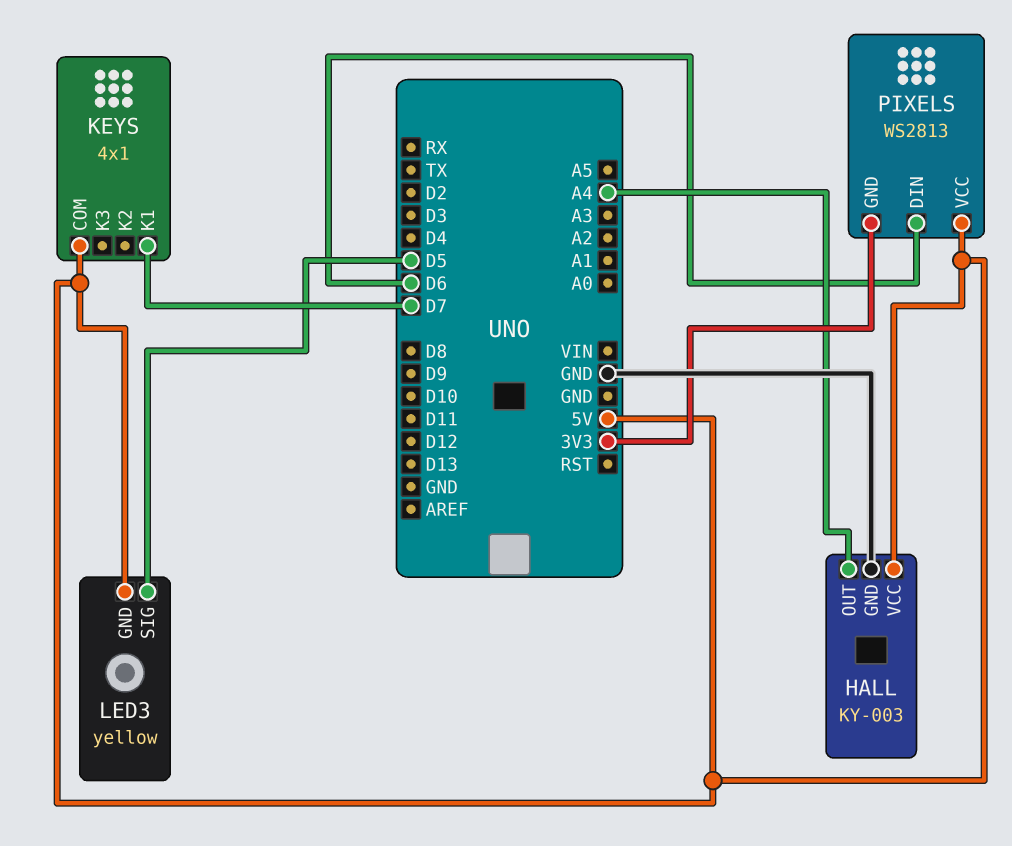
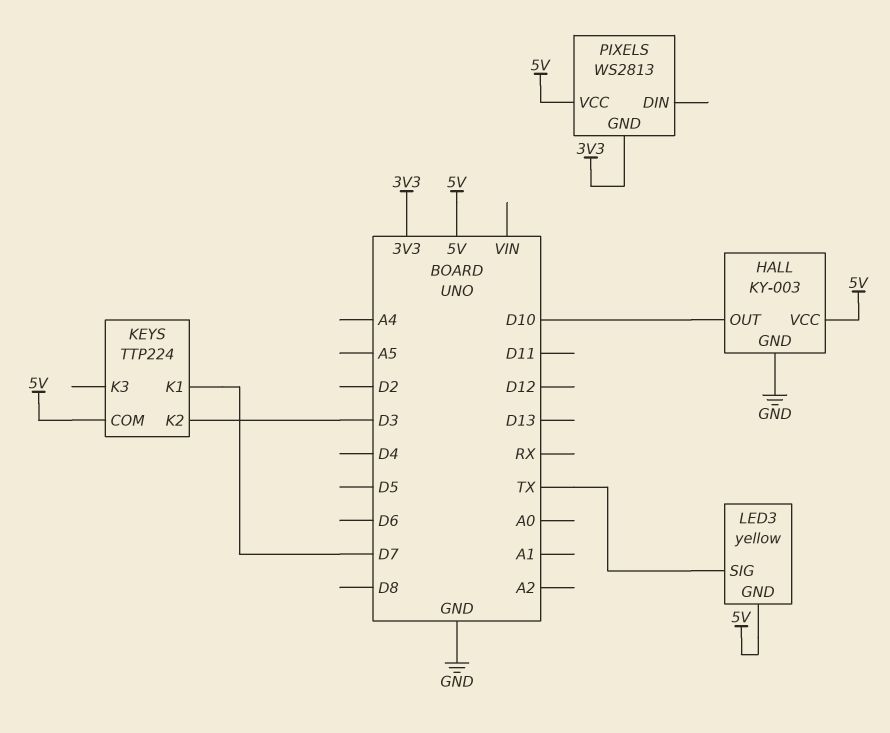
HALL pin OUT: A4 -> D10
KEYS: 4x1 -> TTP224
KEYS pin K2: none -> D3
LED3 pin SIG: D5 -> TX
PIXELS pin DIN: D6 -> none

